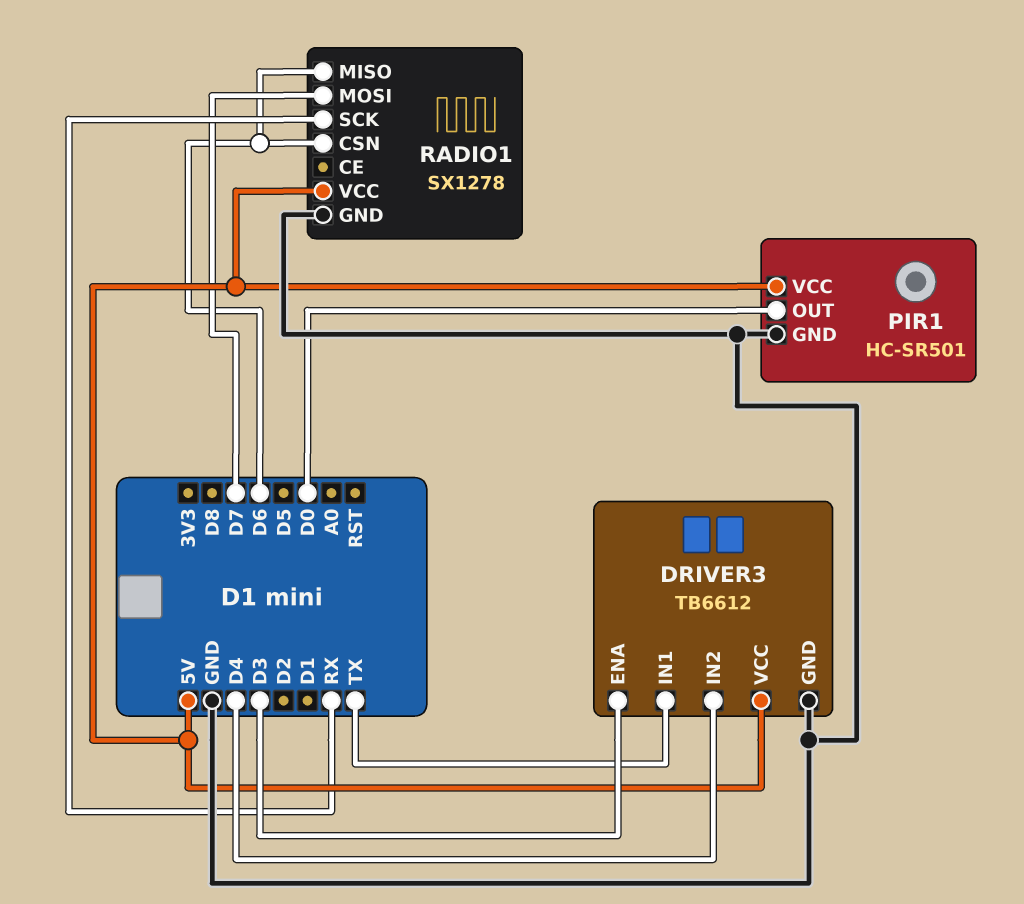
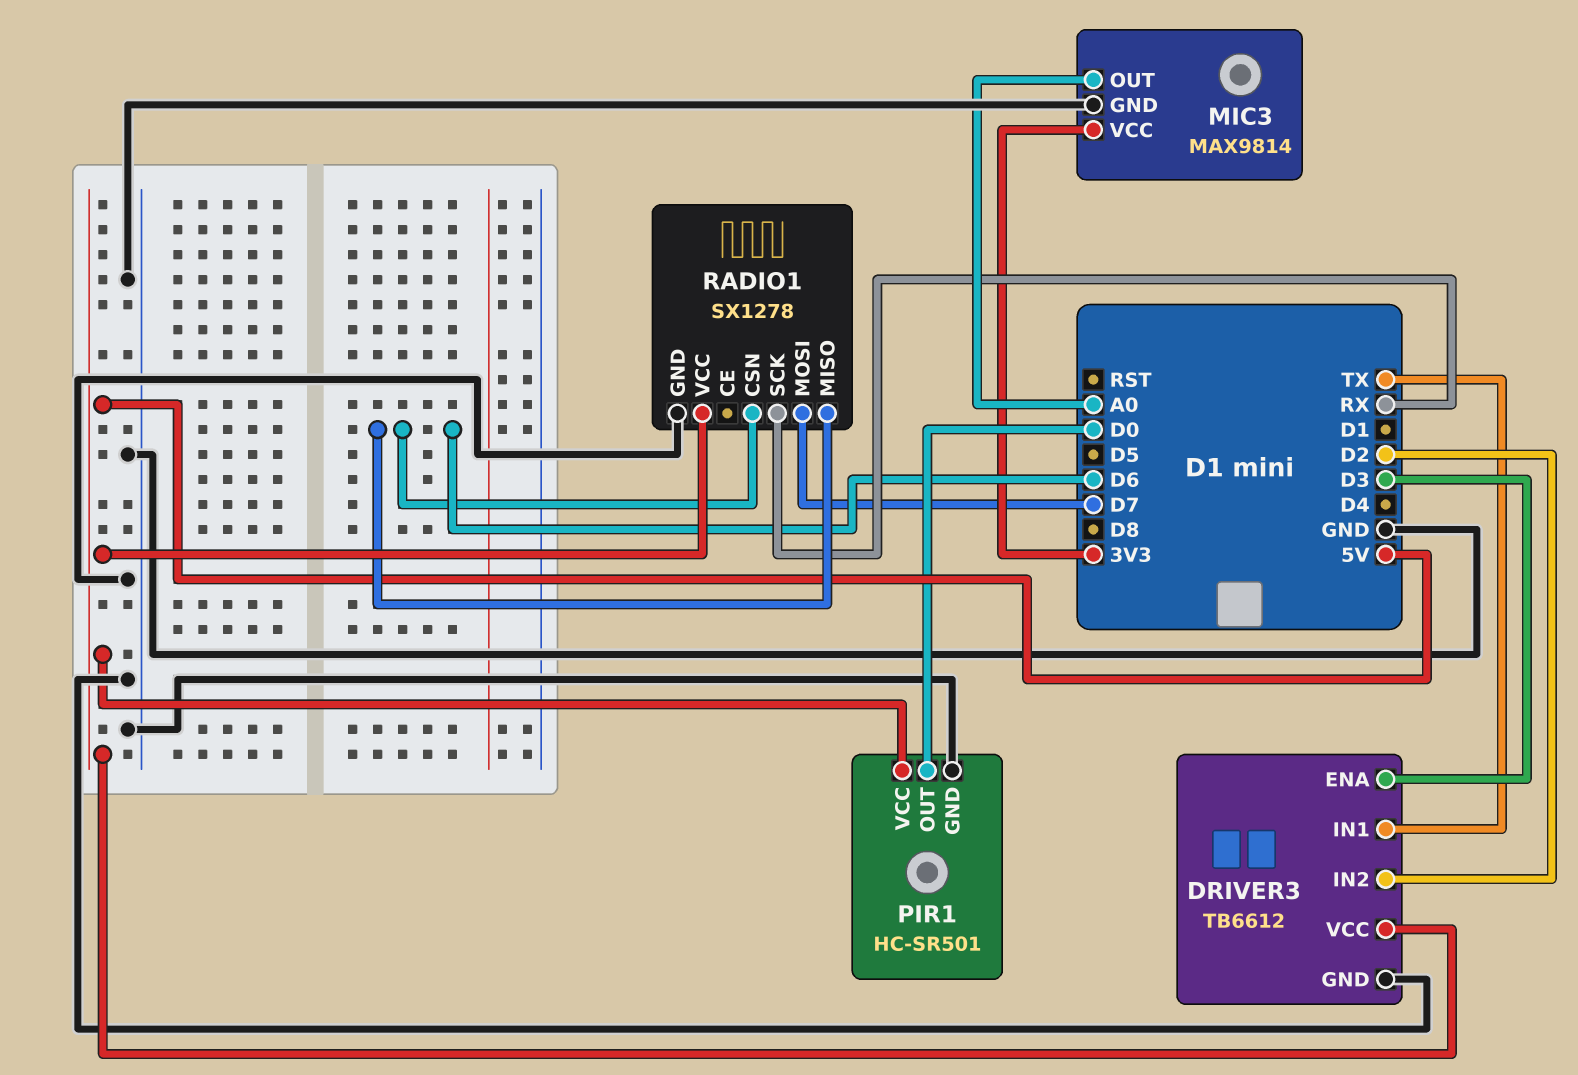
DRIVER3 pin IN2: D4 -> D2
MIC3: none -> MAX9814
MIC3 pin GND: none -> GND
MIC3 pin OUT: none -> A0
MIC3 pin VCC: none -> 3V3

